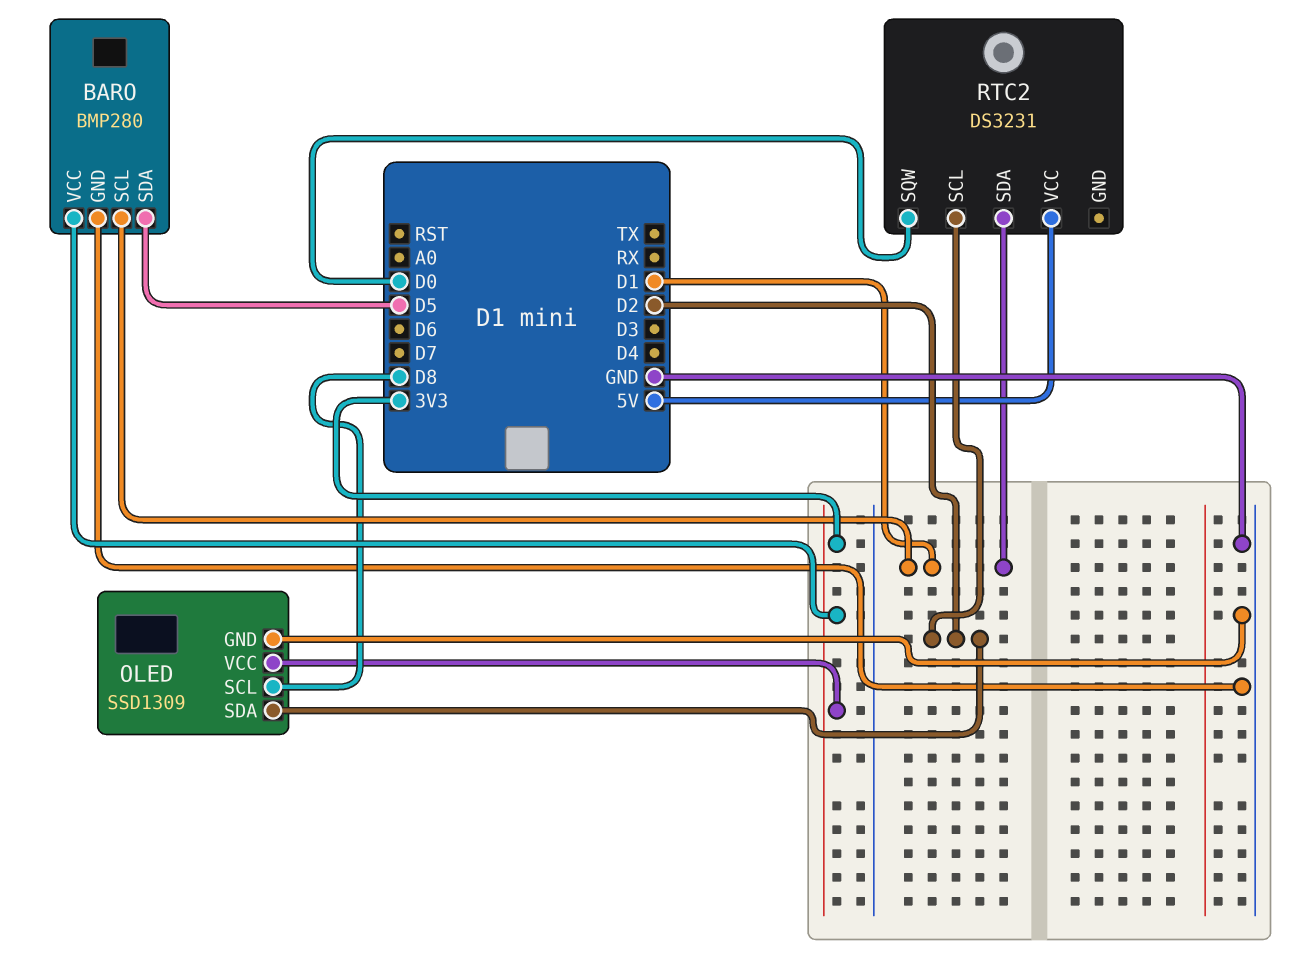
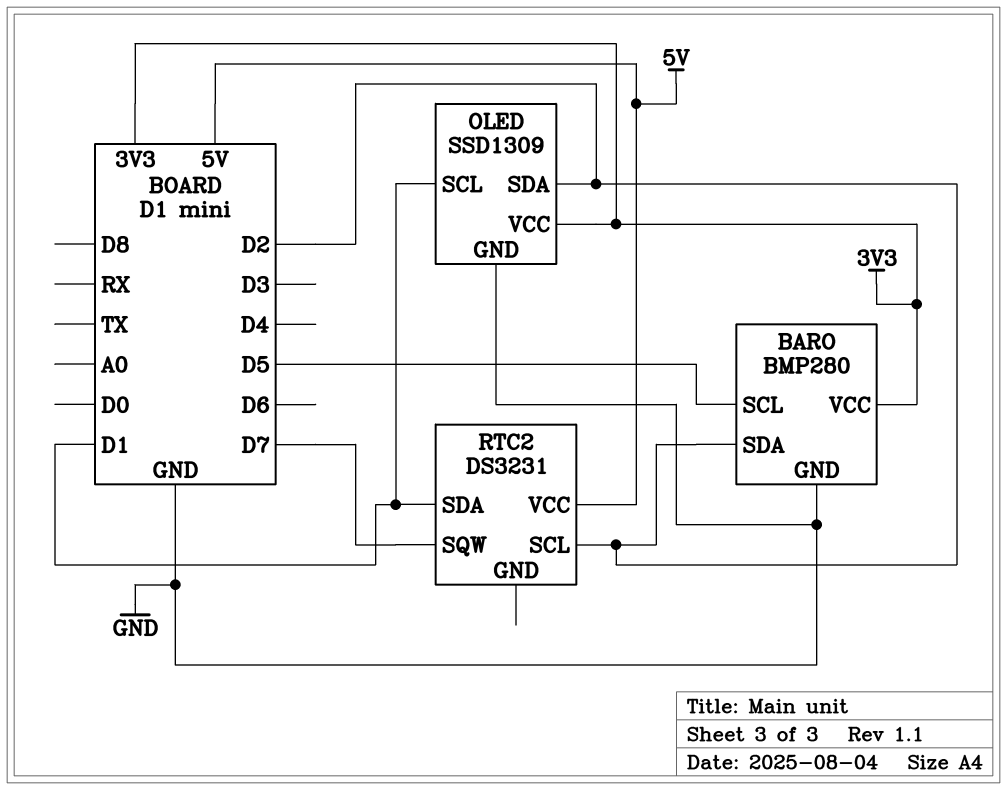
BARO pin SCL: D1 -> D5
BARO pin SDA: D5 -> D2
OLED pin SCL: D8 -> D1
RTC2 pin SQW: D0 -> D7

